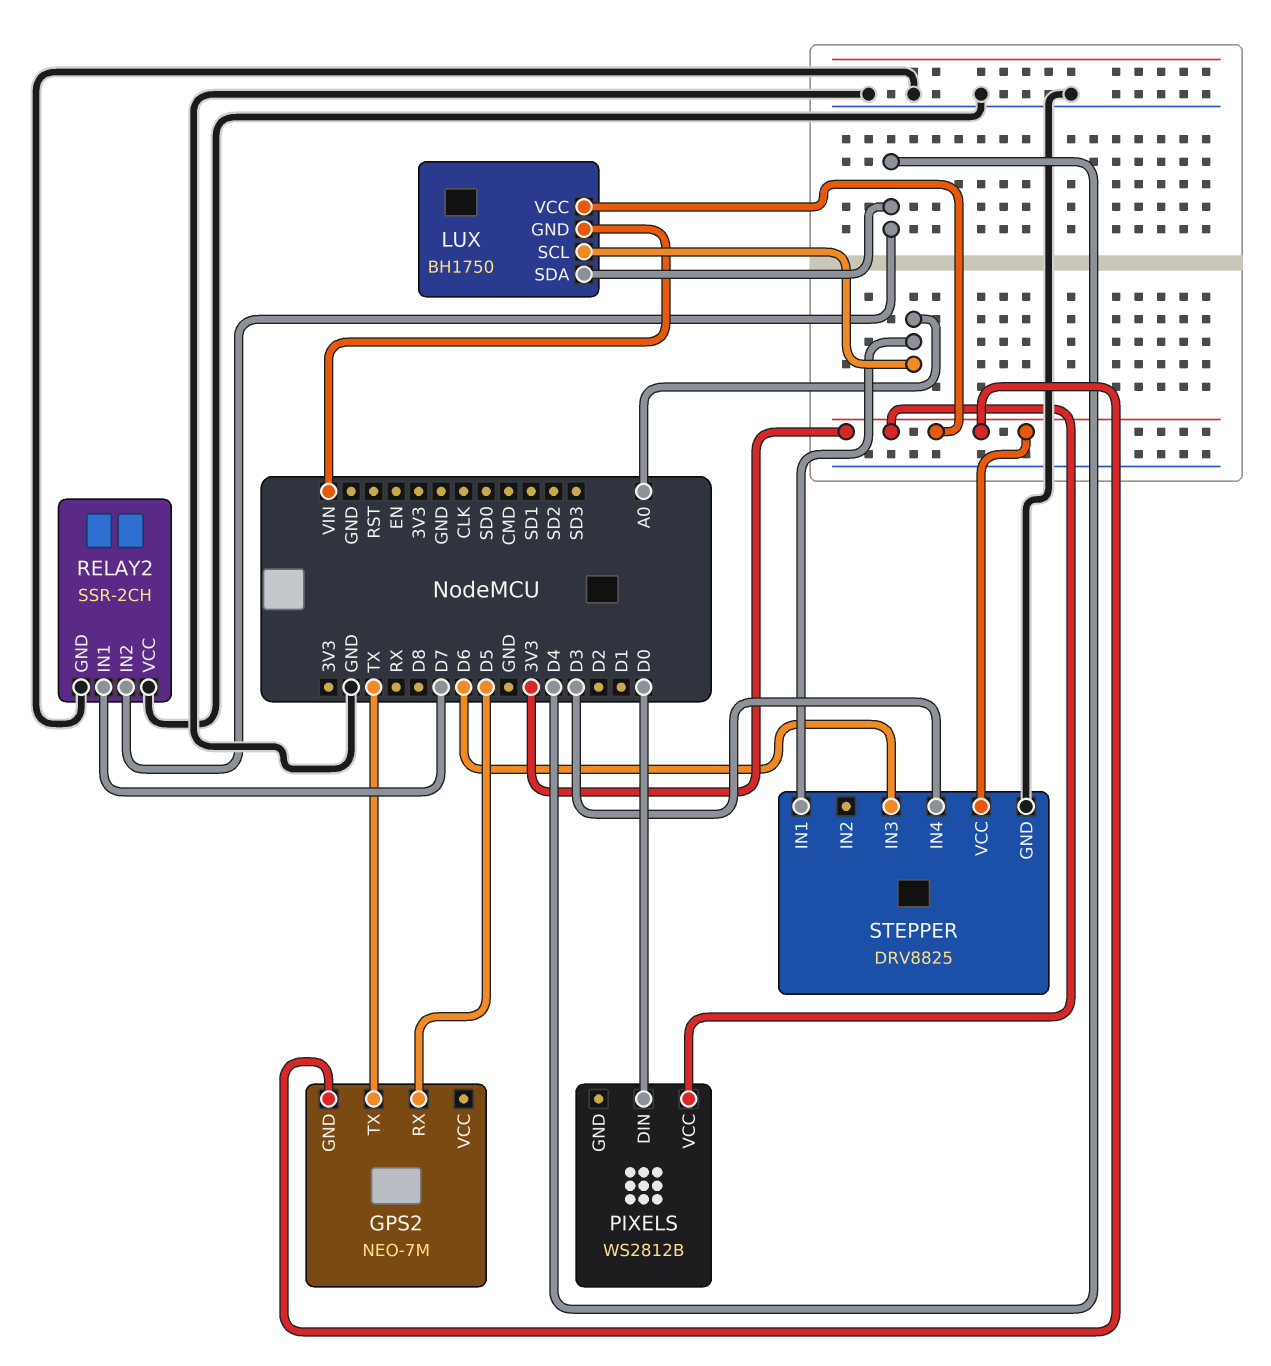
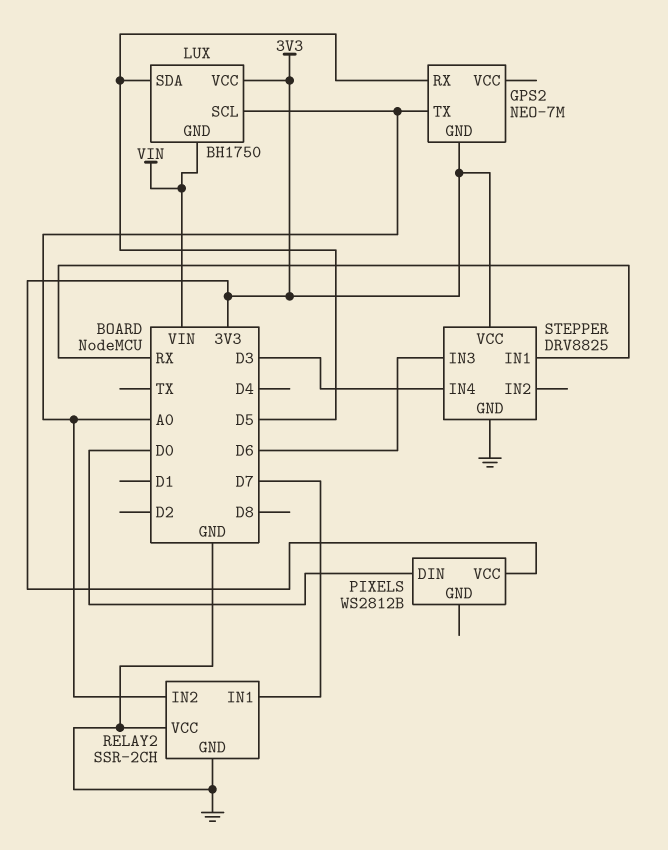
GPS2 pin TX: TX -> A0
LUX pin SDA: D4 -> D5
RELAY2 pin IN2: D4 -> A0
STEPPER pin IN1: A0 -> RX

